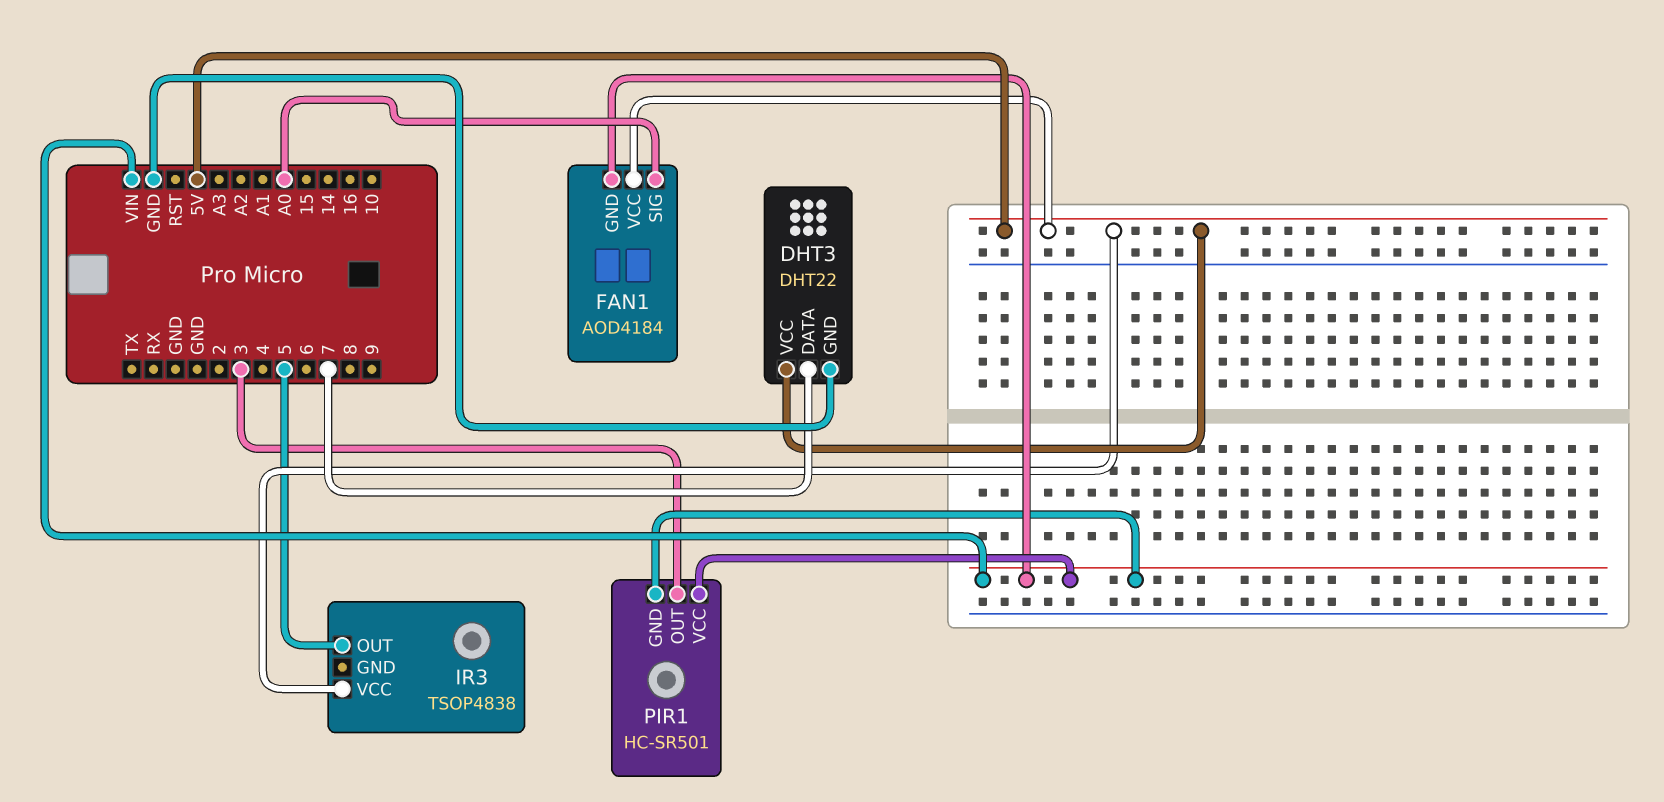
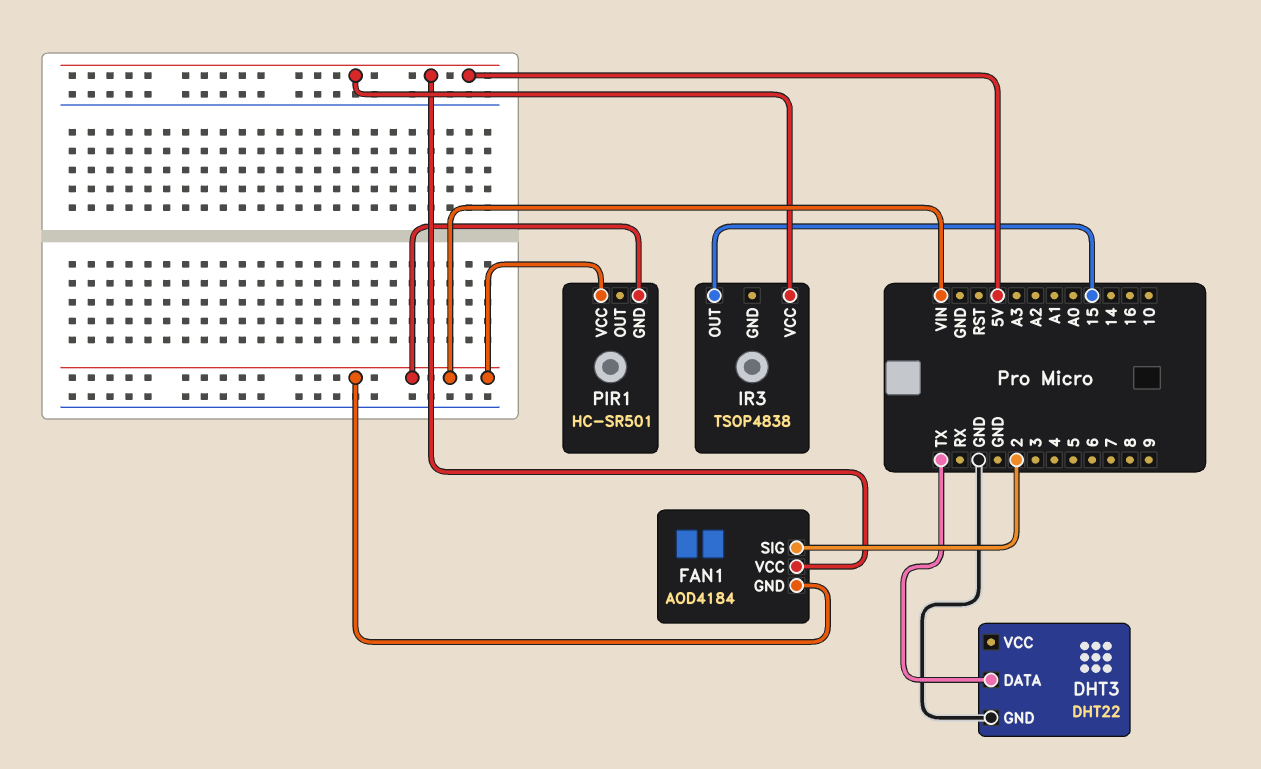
DHT3 pin DATA: 7 -> TX
DHT3 pin VCC: 5V -> none
FAN1 pin SIG: A0 -> 2
IR3 pin OUT: 5 -> 15
PIR1 pin OUT: 3 -> none

